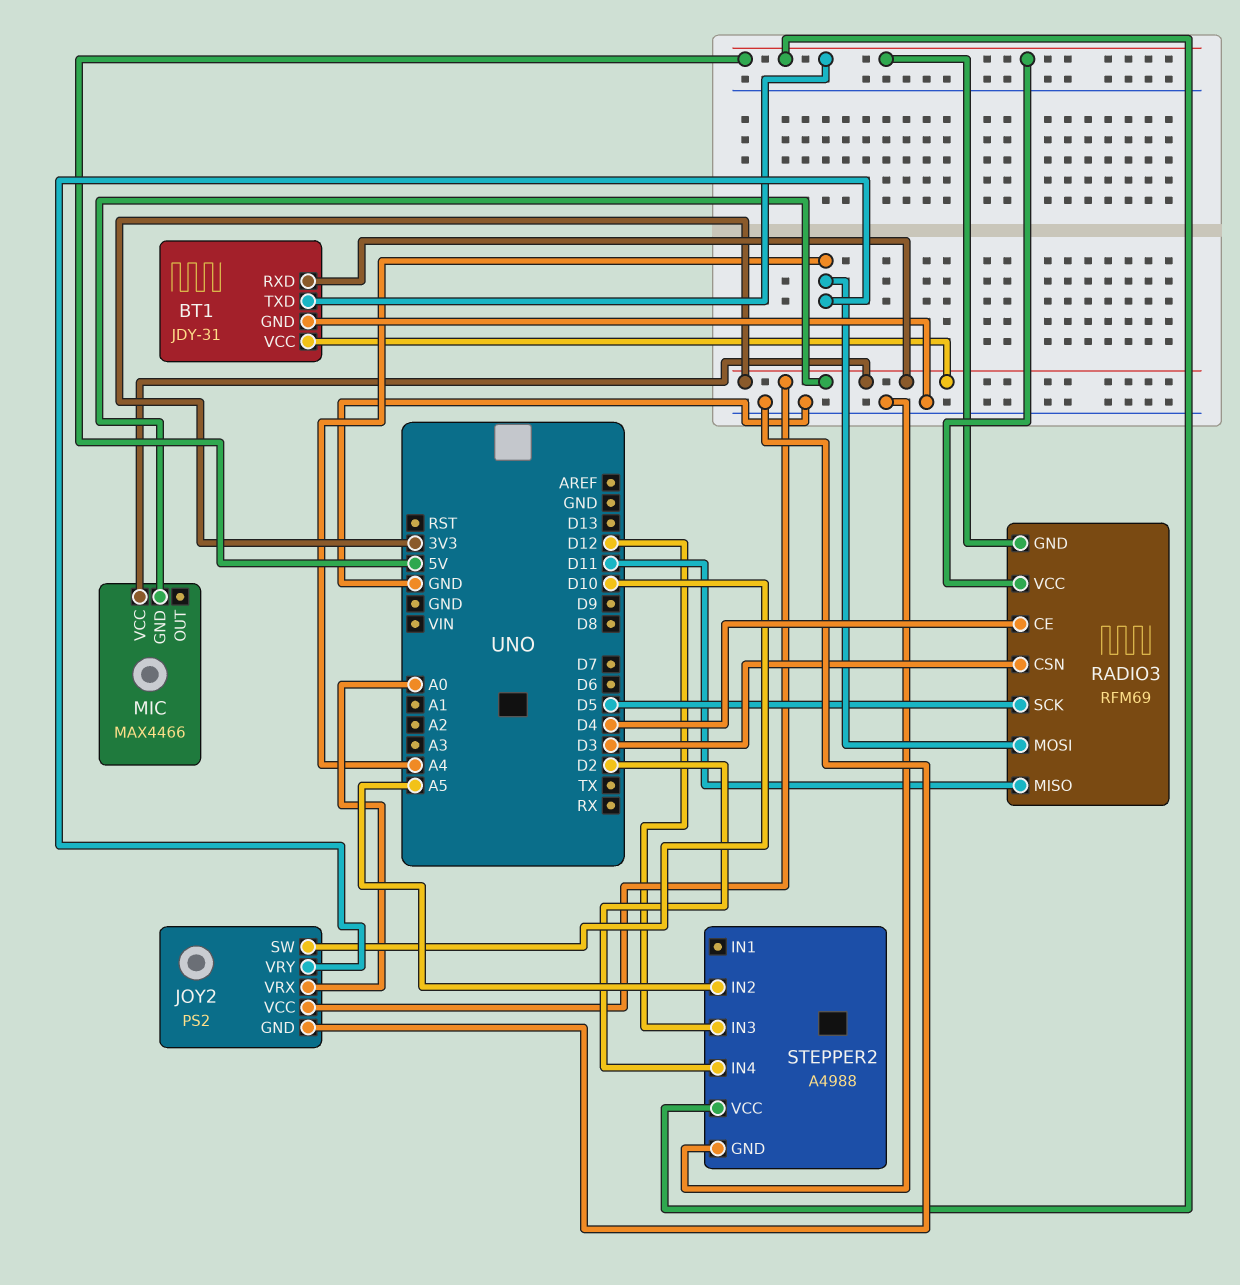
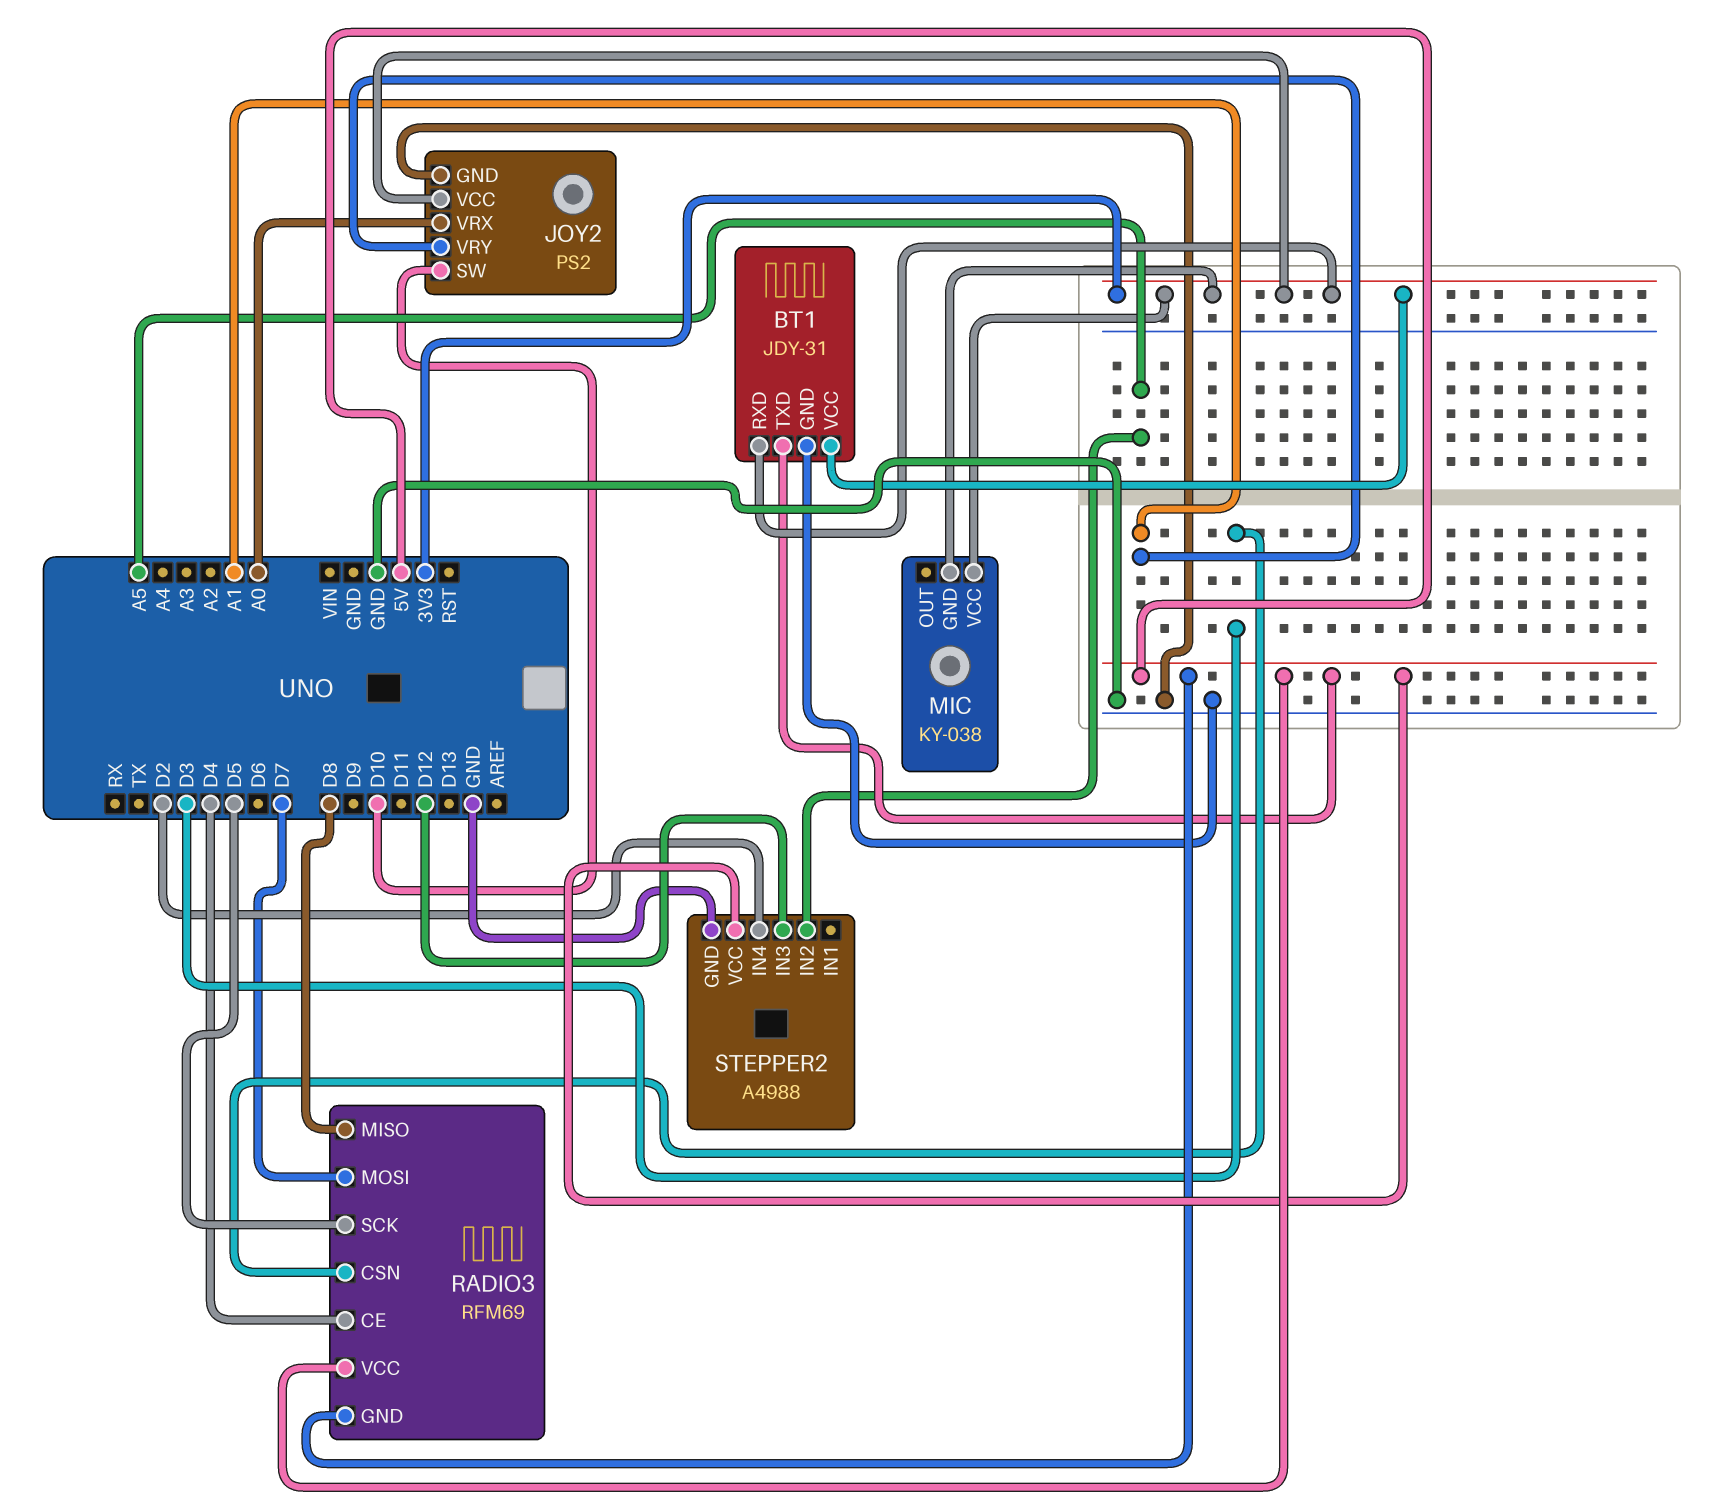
JOY2 pin VRY: A4 -> A1
MIC: MAX4466 -> KY-038
RADIO3 pin MISO: D11 -> D8
RADIO3 pin MOSI: A4 -> D7

